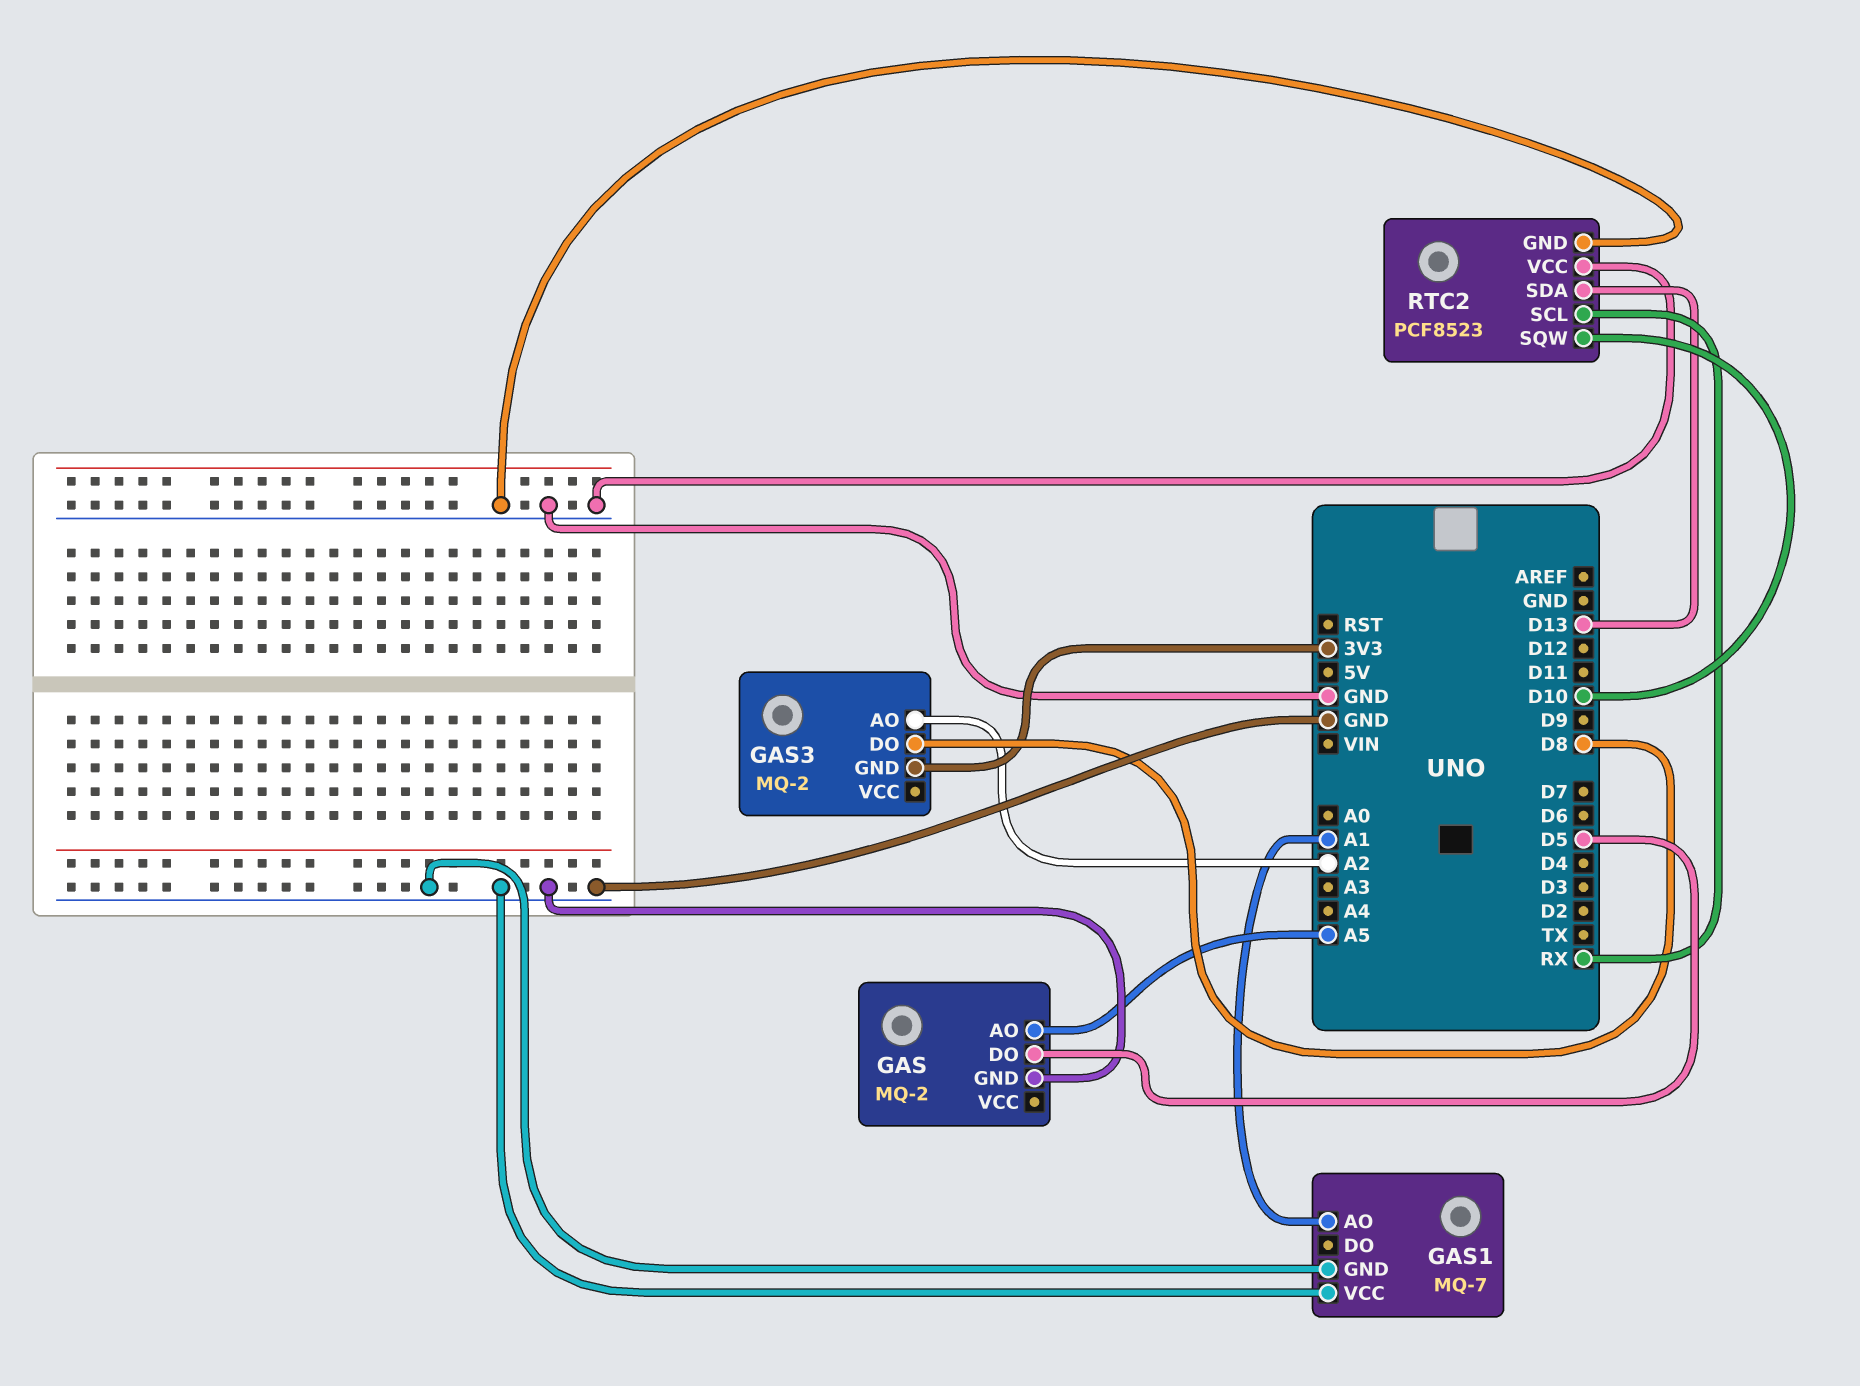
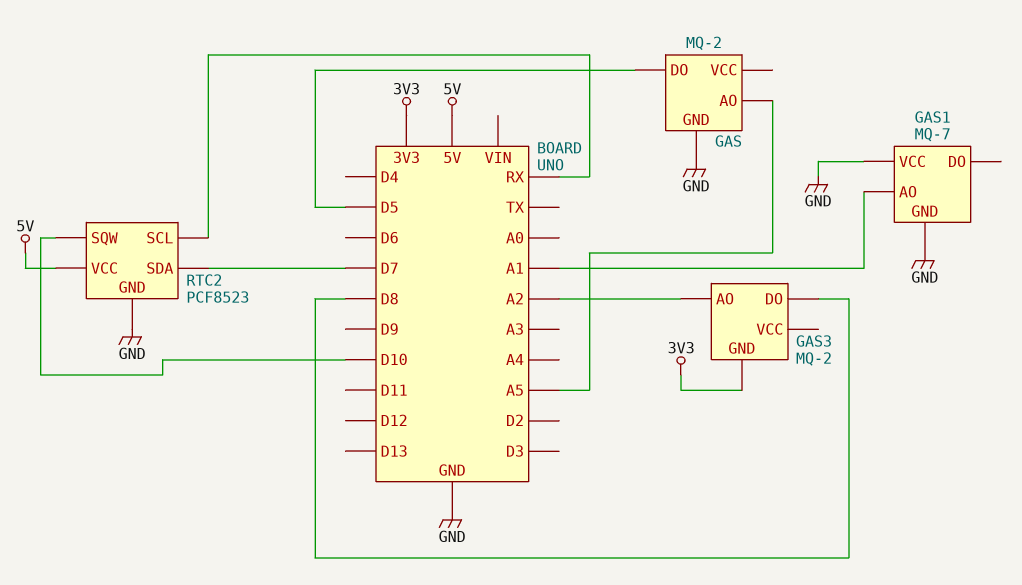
RTC2 pin SDA: D13 -> D7
RTC2 pin VCC: GND -> 5V

